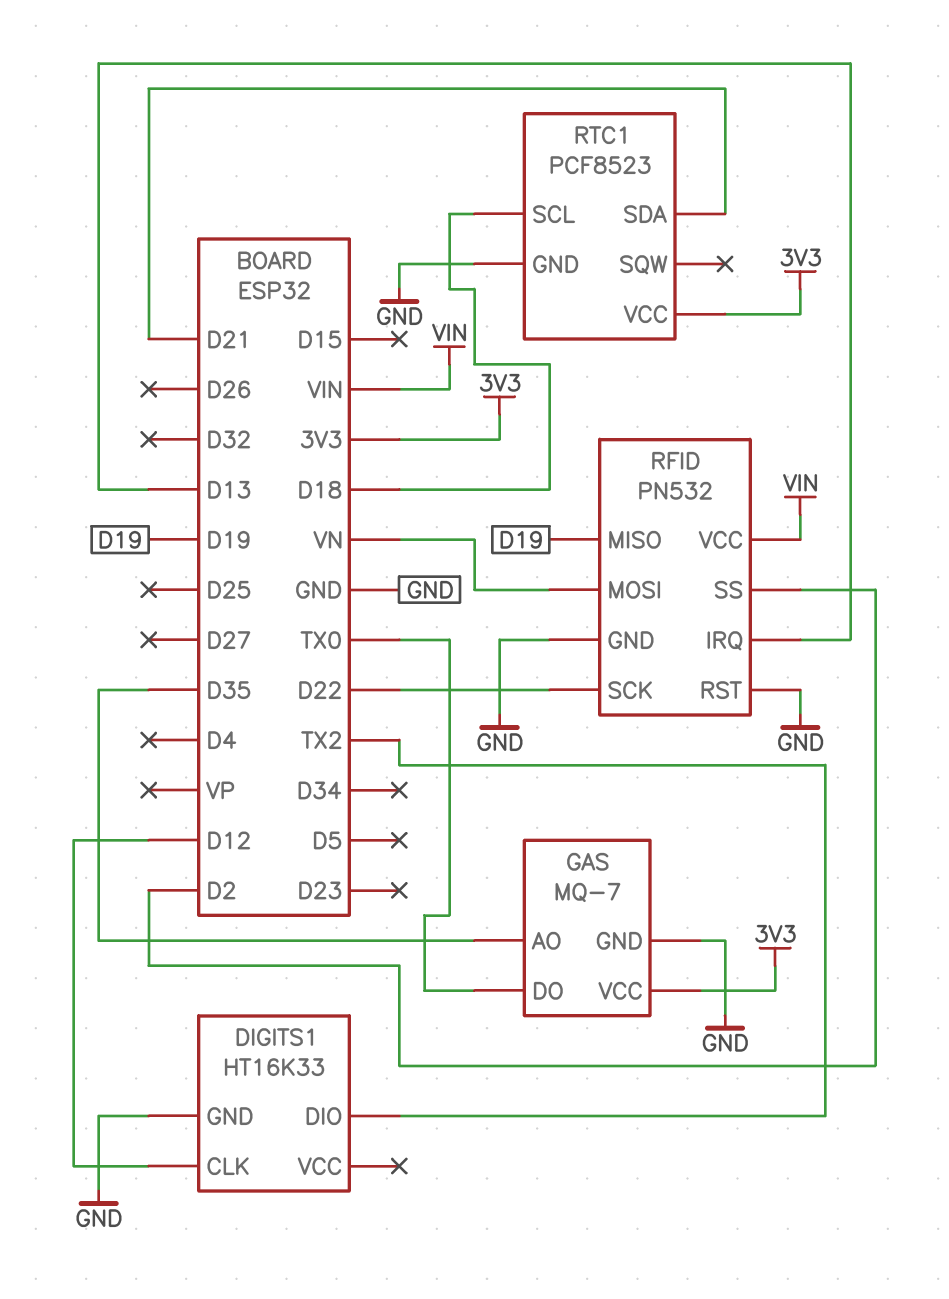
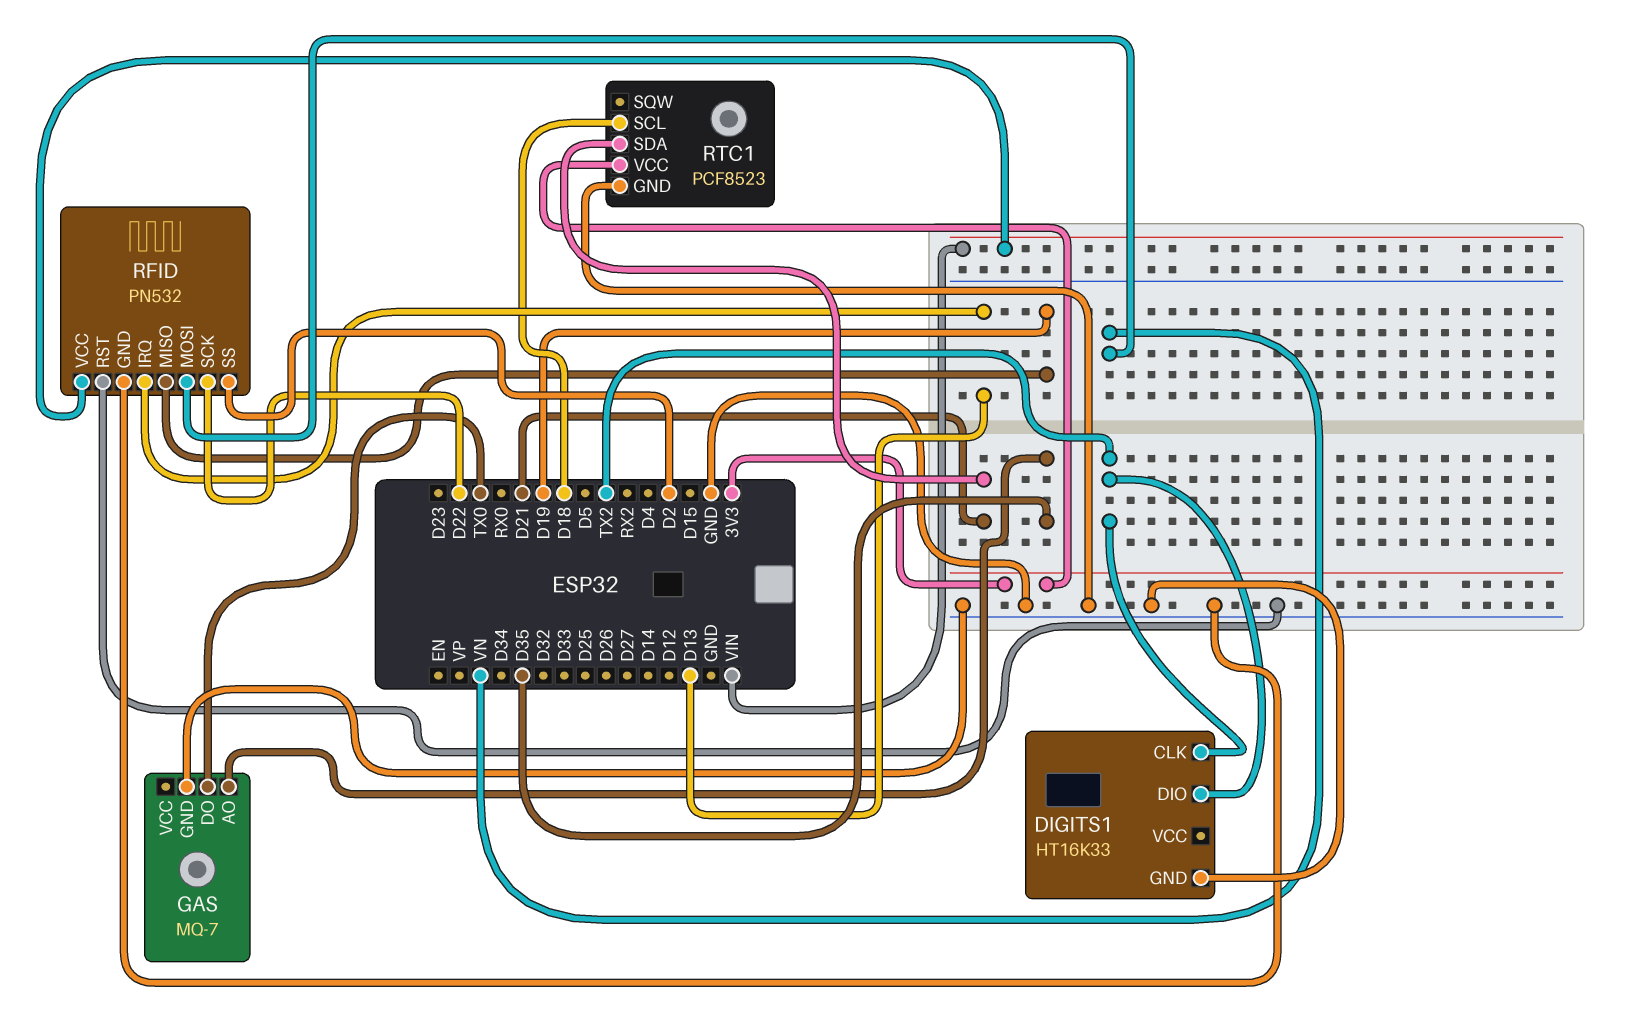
DIGITS1 pin CLK: D12 -> TX2
GAS pin VCC: 3V3 -> none

